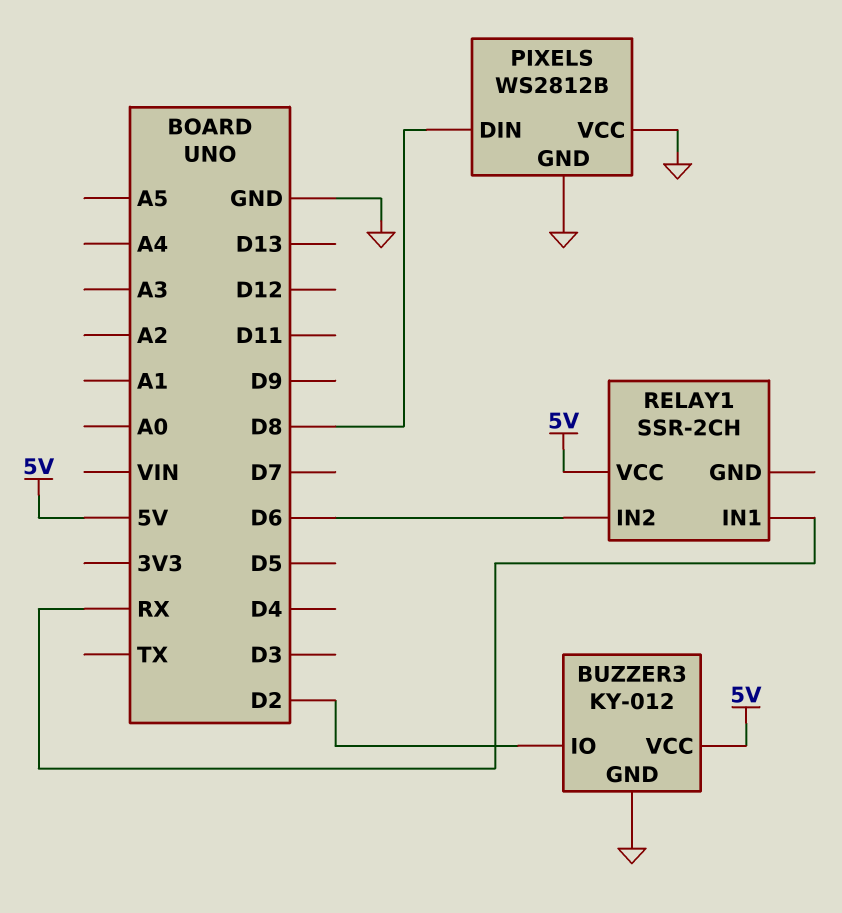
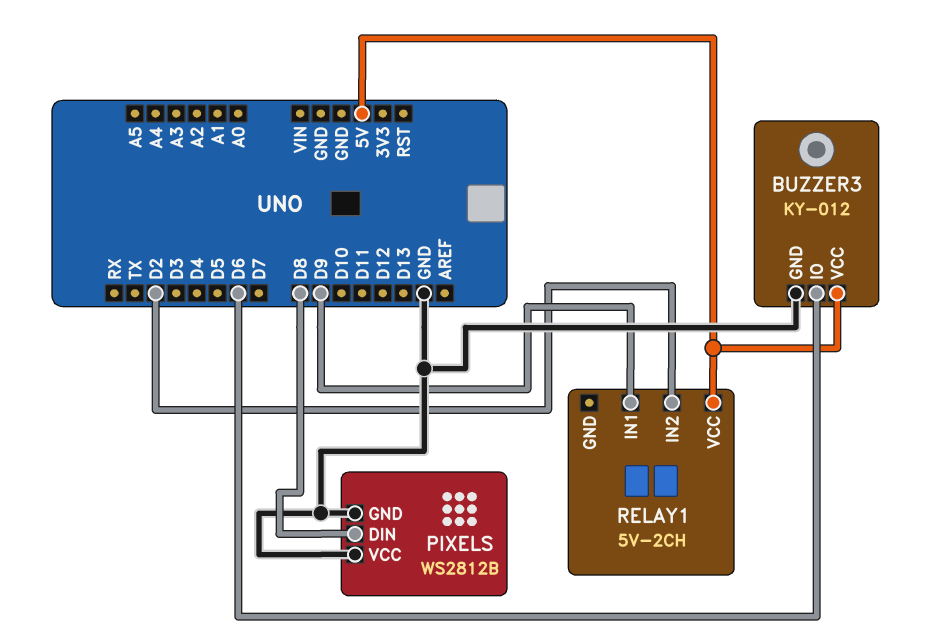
BUZZER3 pin IO: D2 -> D6
RELAY1: SSR-2CH -> 5V-2CH
RELAY1 pin IN1: RX -> D9
RELAY1 pin IN2: D6 -> D2

